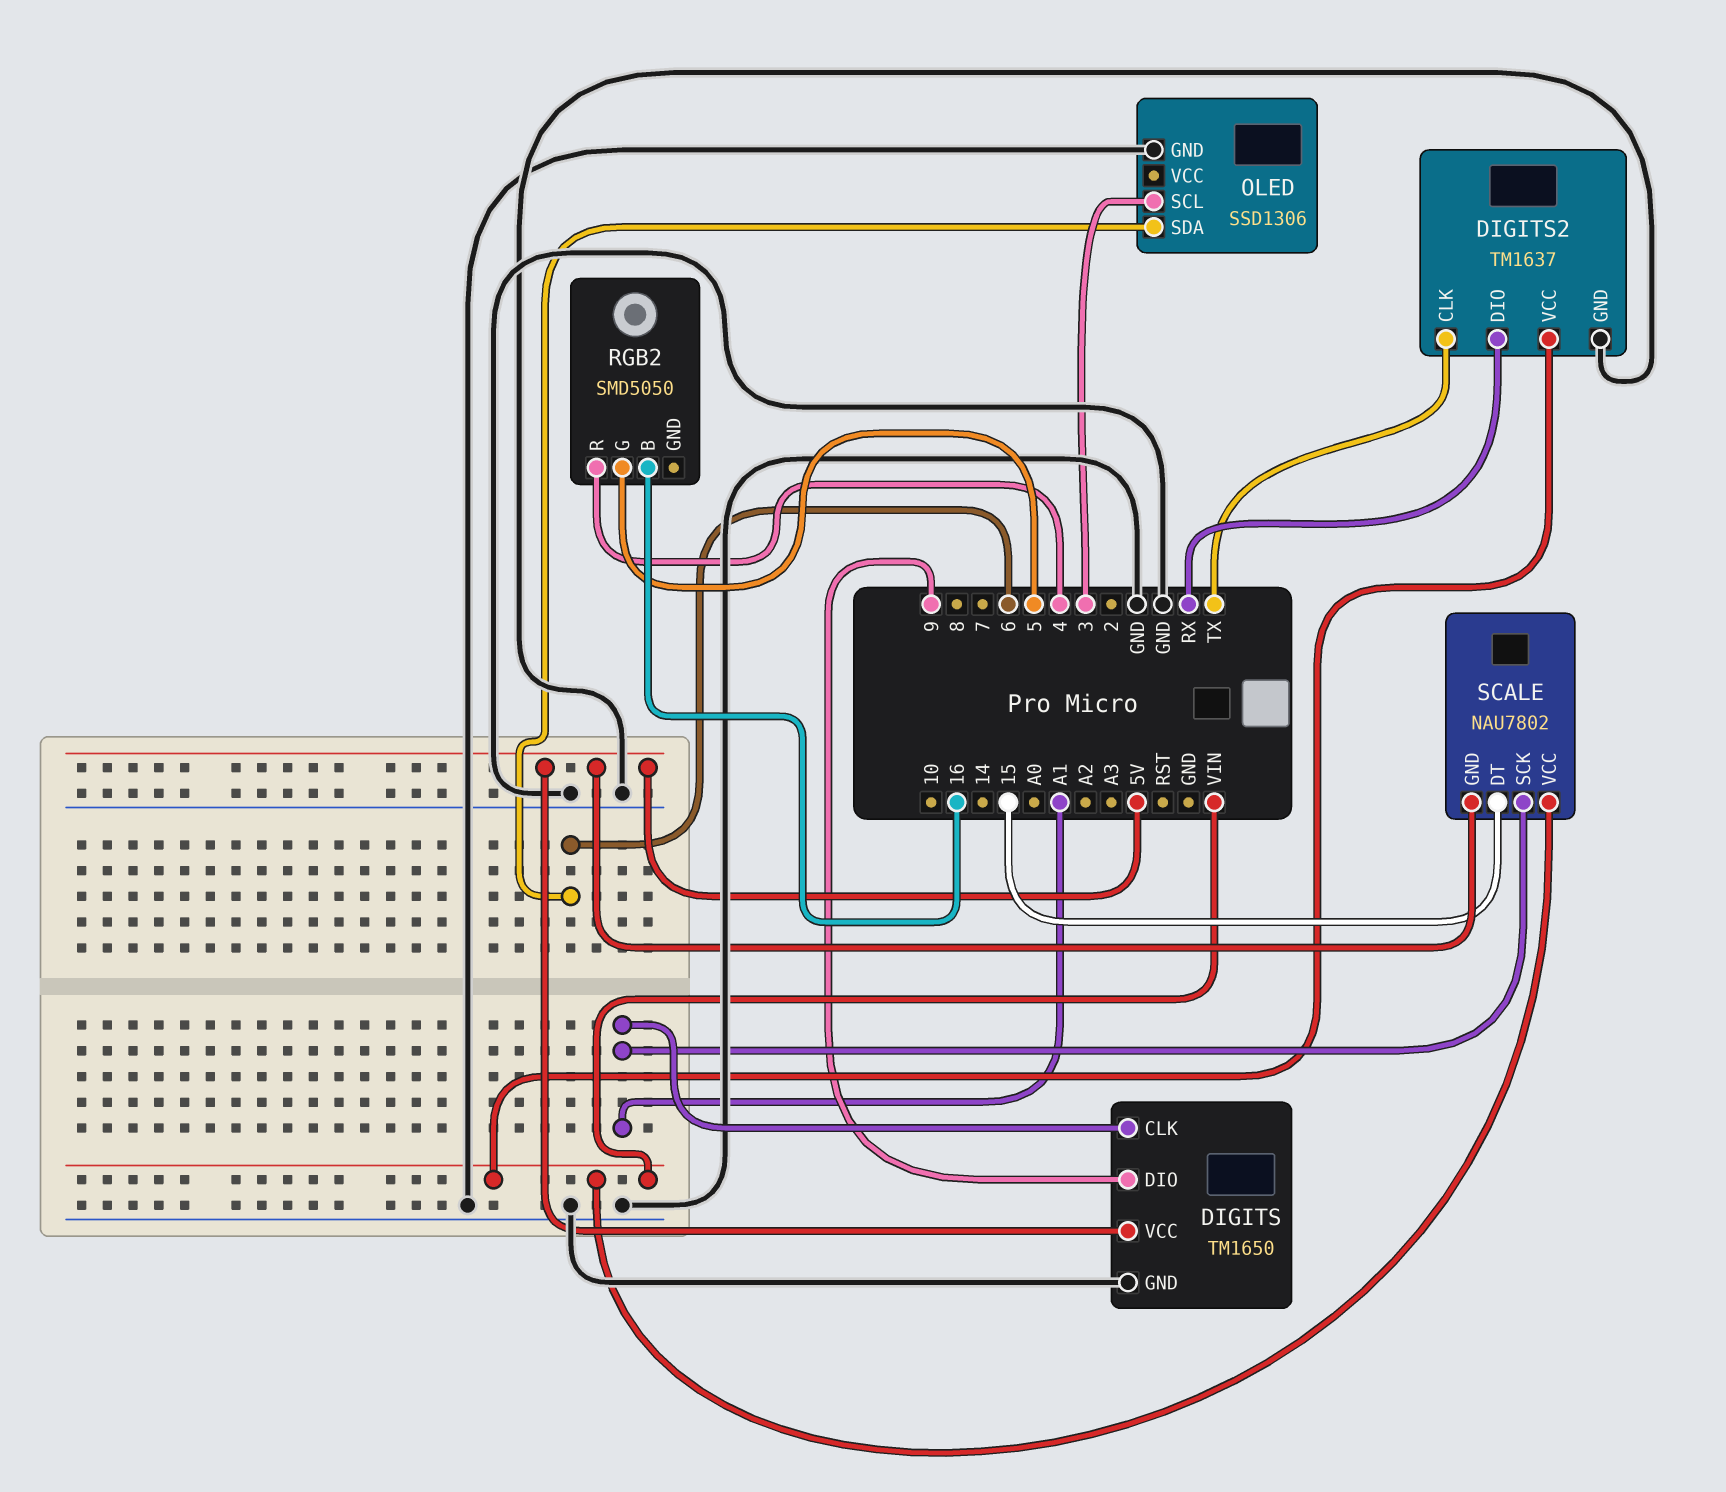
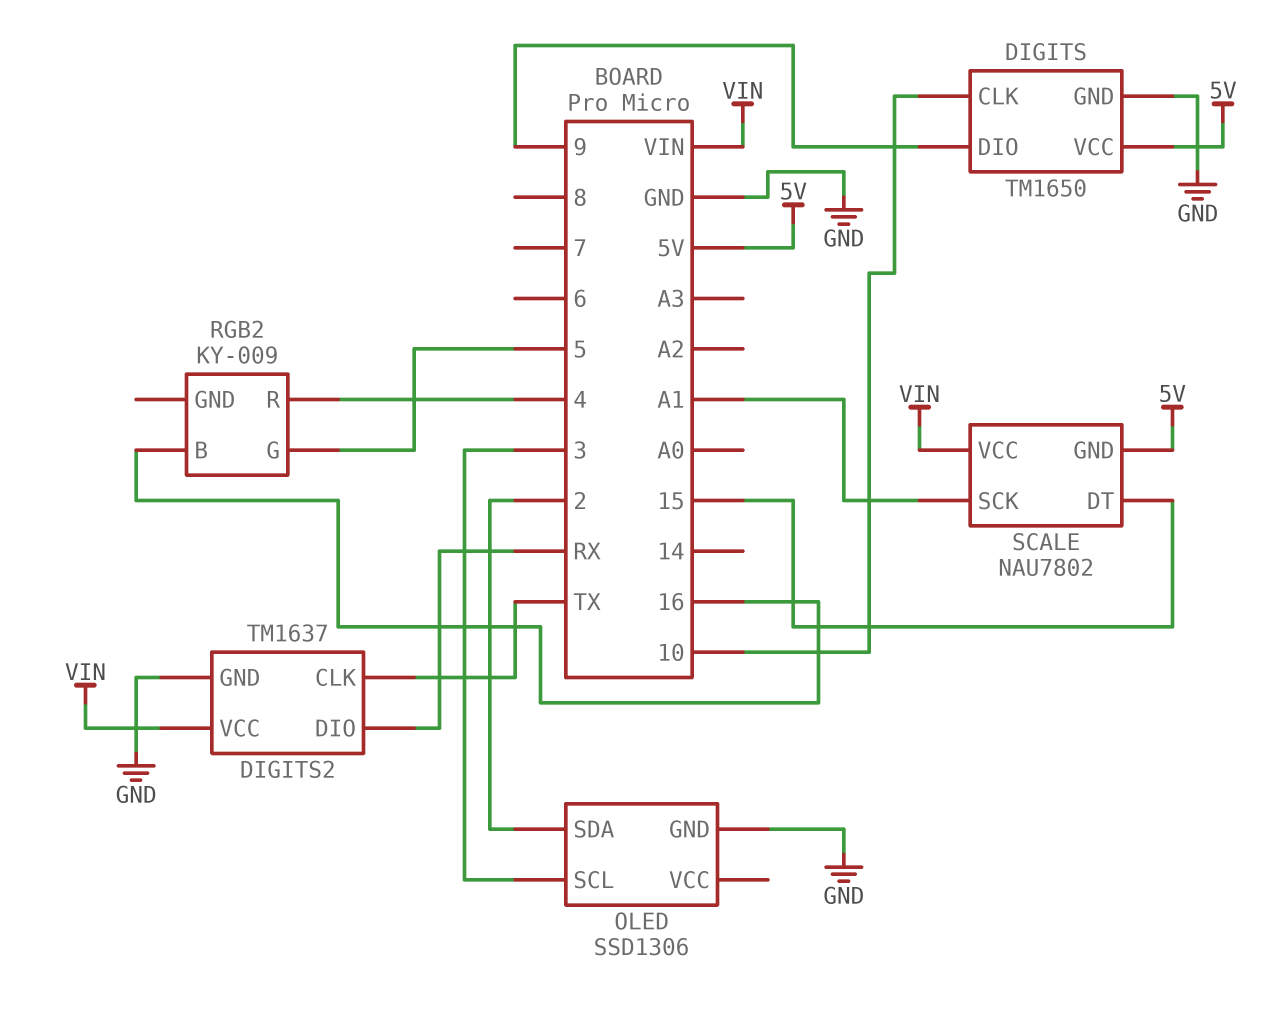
DIGITS pin CLK: A1 -> 10
OLED pin SDA: 6 -> 2
RGB2: SMD5050 -> KY-009

